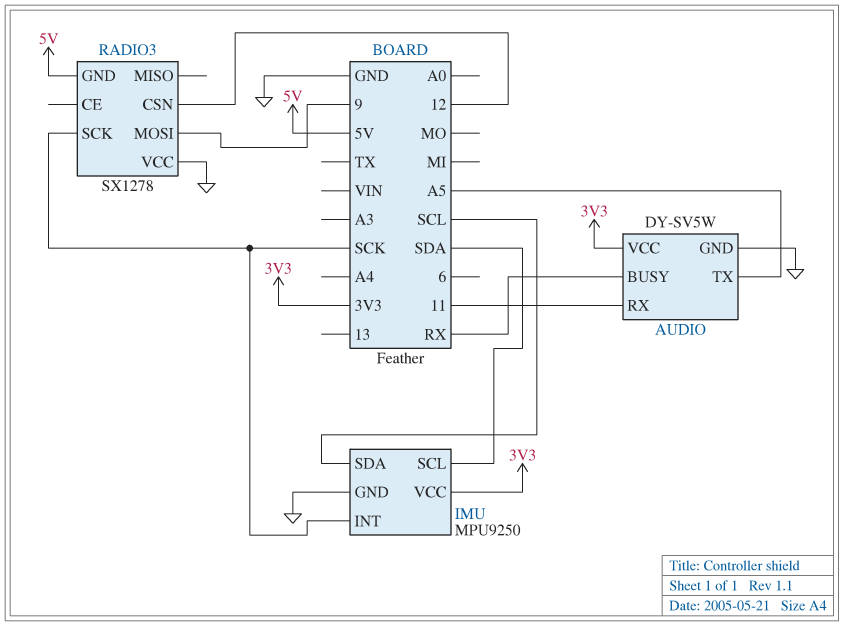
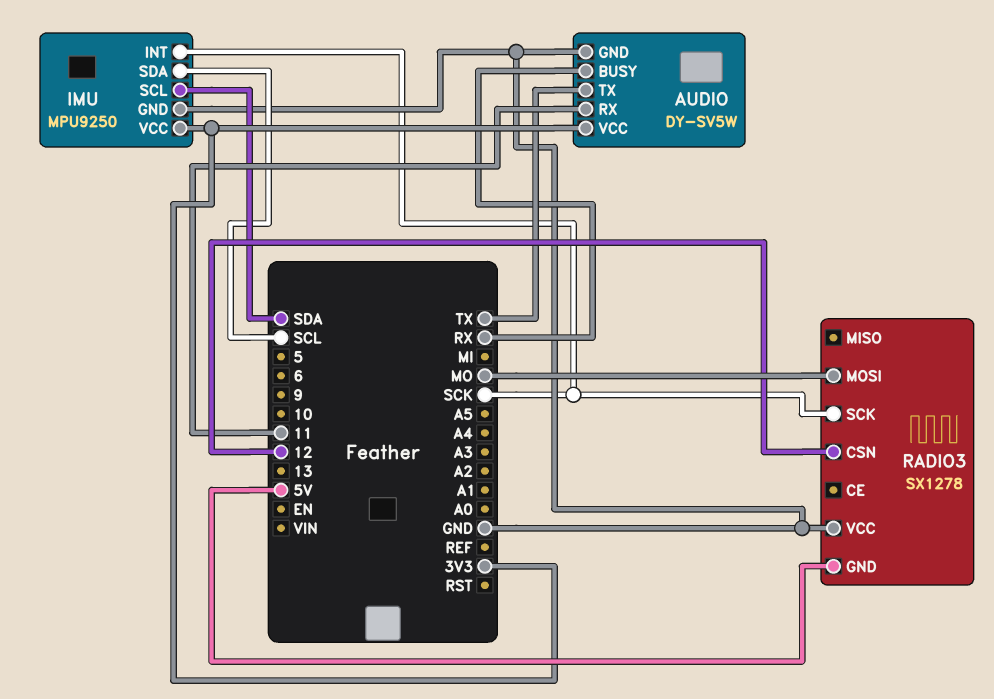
AUDIO pin TX: A5 -> TX
RADIO3 pin MOSI: 9 -> MO

